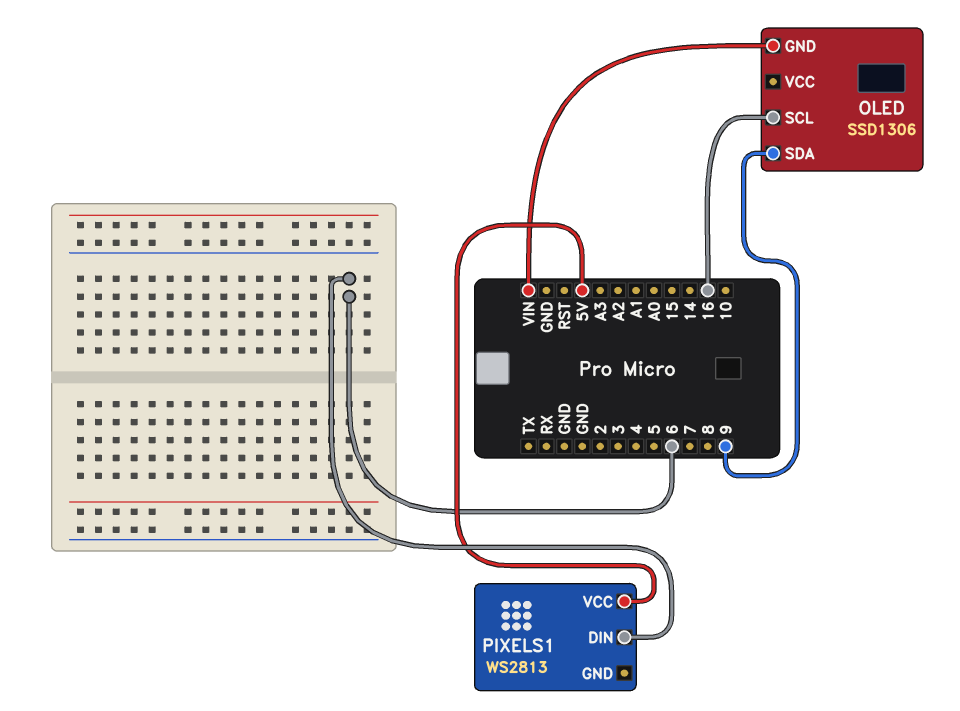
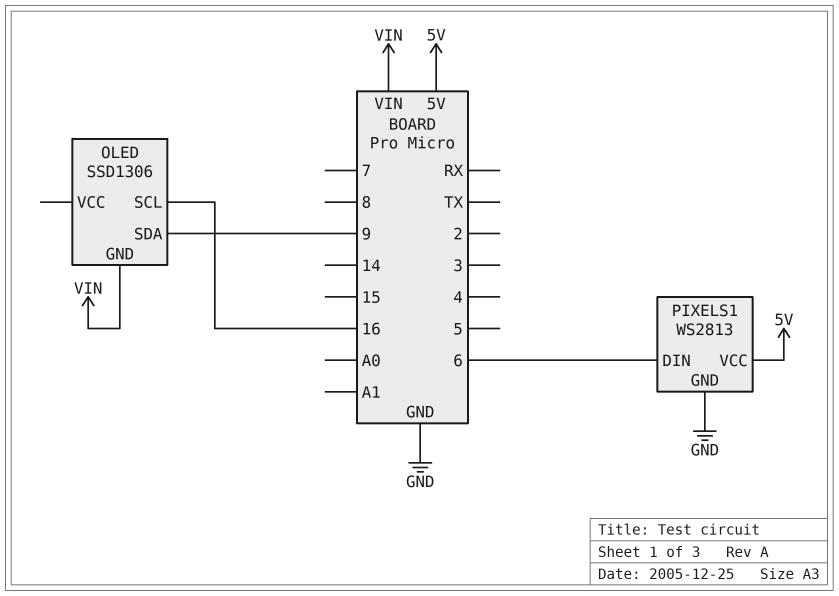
PIXELS1 pin GND: none -> GND

